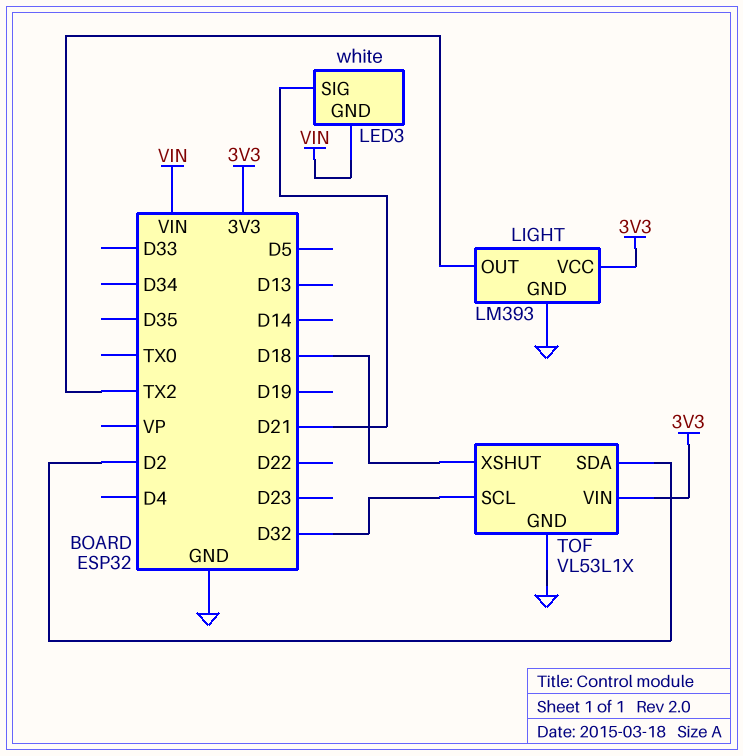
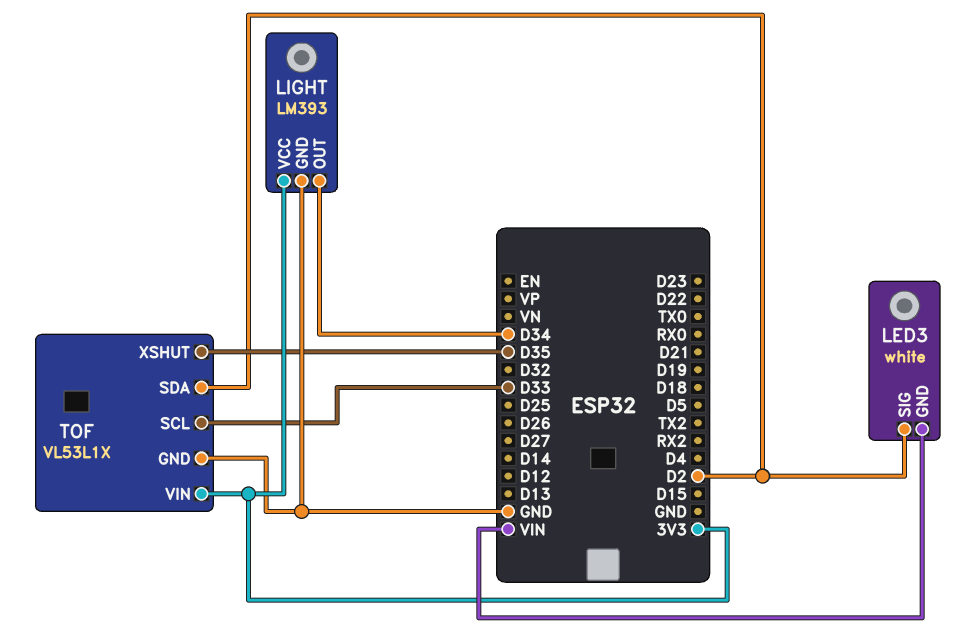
LED3 pin SIG: D21 -> D2
LIGHT pin OUT: TX2 -> D34
TOF pin SCL: D32 -> D33
TOF pin XSHUT: D18 -> D35

